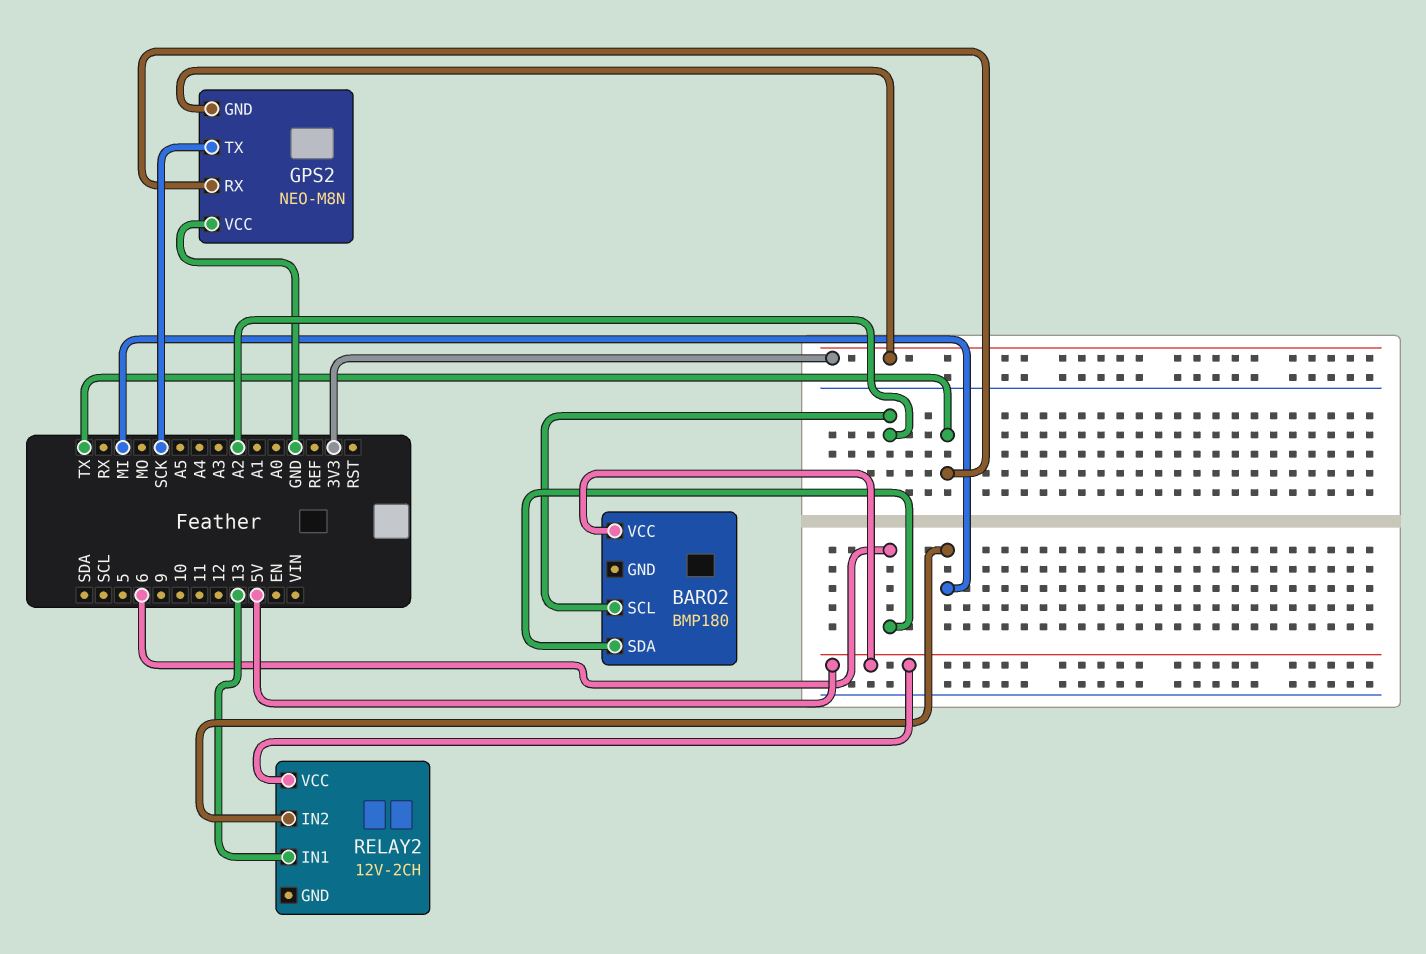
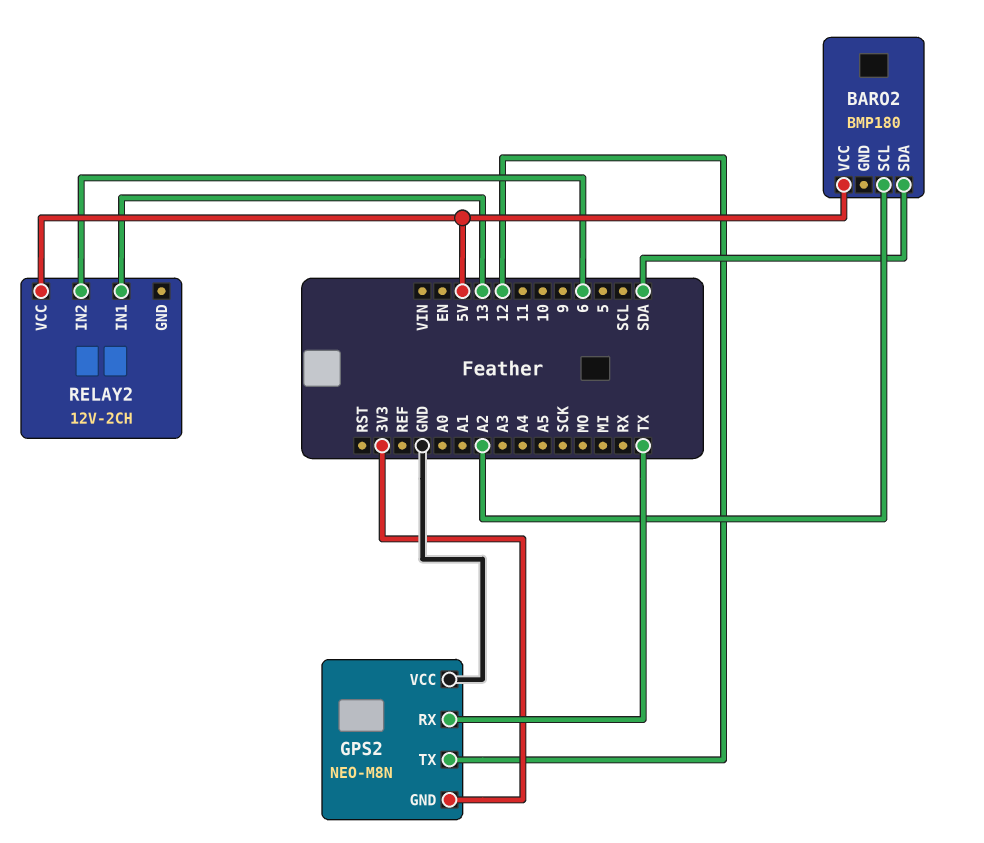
BARO2 pin SDA: 6 -> SDA
GPS2 pin TX: SCK -> 12
RELAY2 pin IN2: MI -> 6

